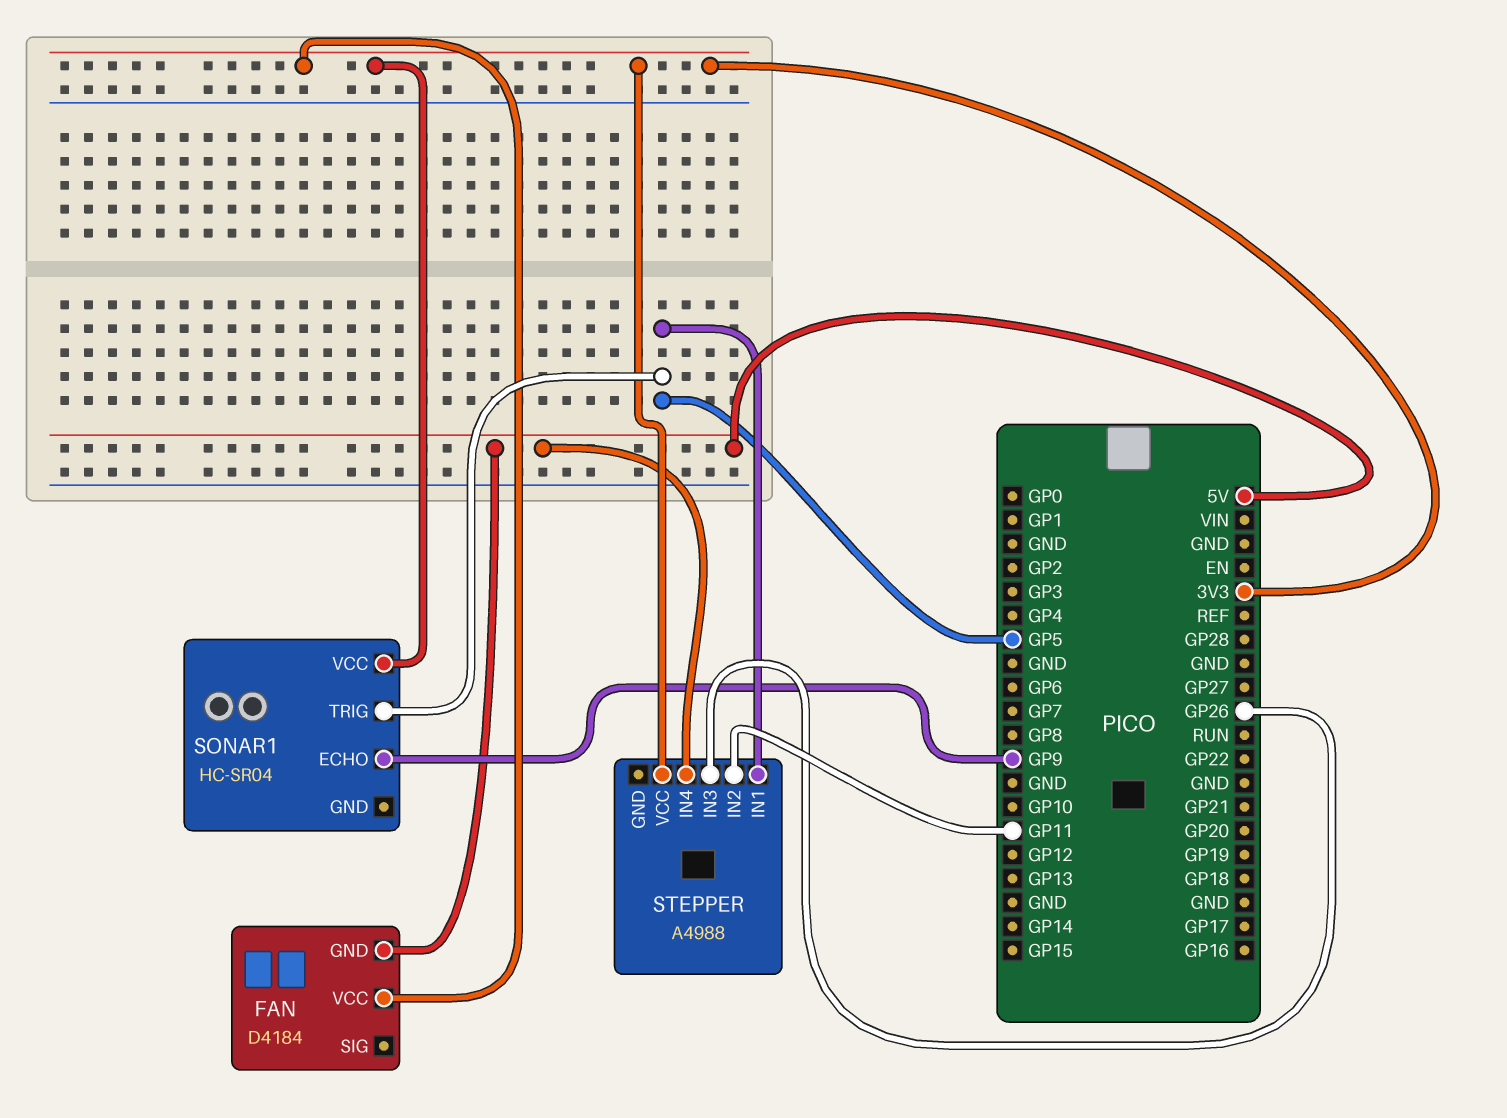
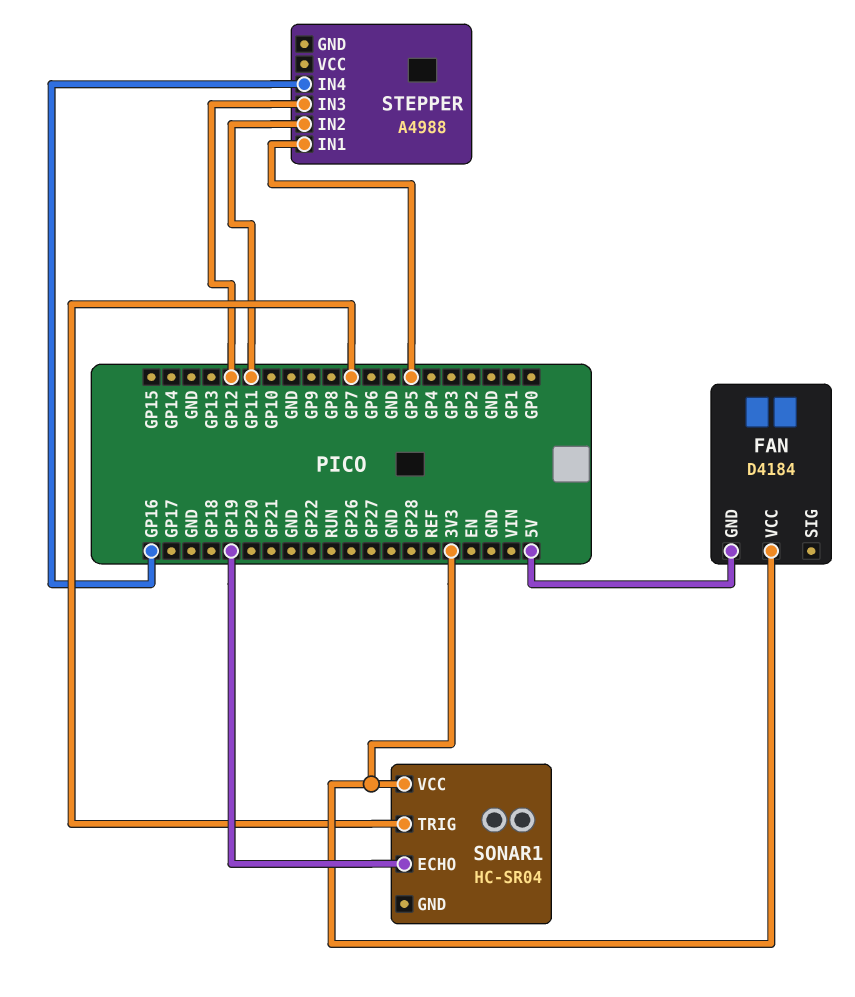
SONAR1 pin ECHO: GP9 -> GP19
SONAR1 pin TRIG: GP5 -> GP7
STEPPER pin IN3: GP26 -> GP12
STEPPER pin IN4: 5V -> GP16
STEPPER pin VCC: 3V3 -> none

